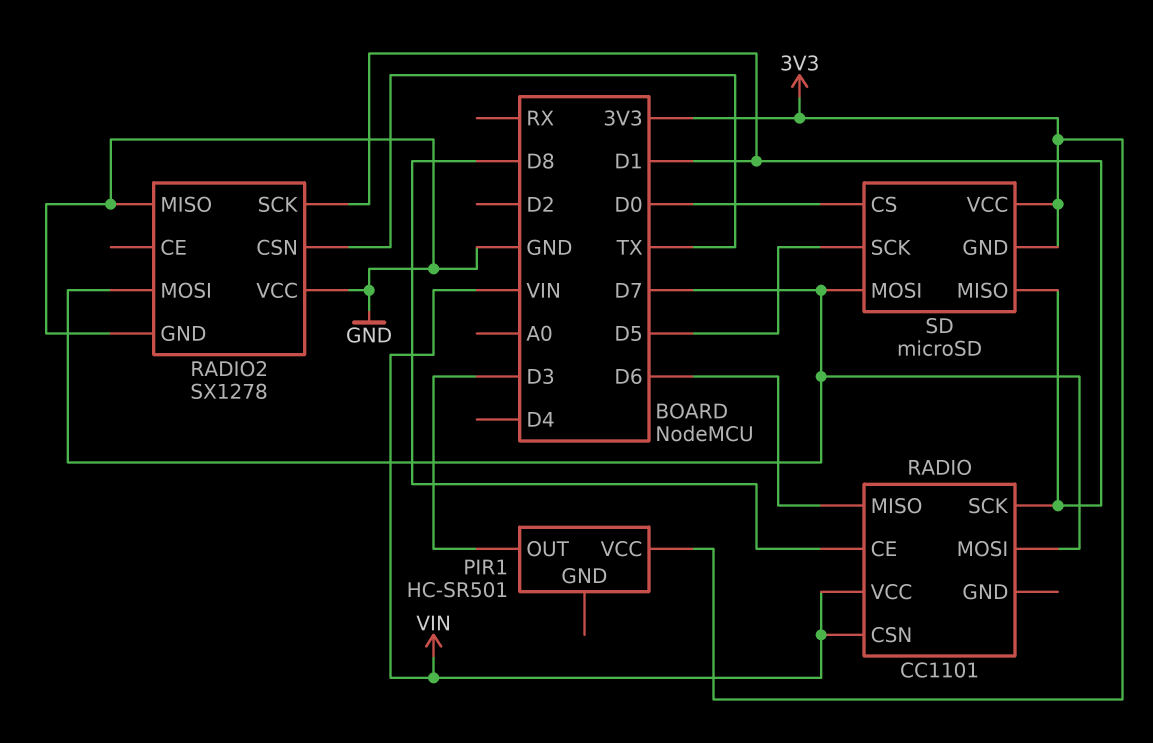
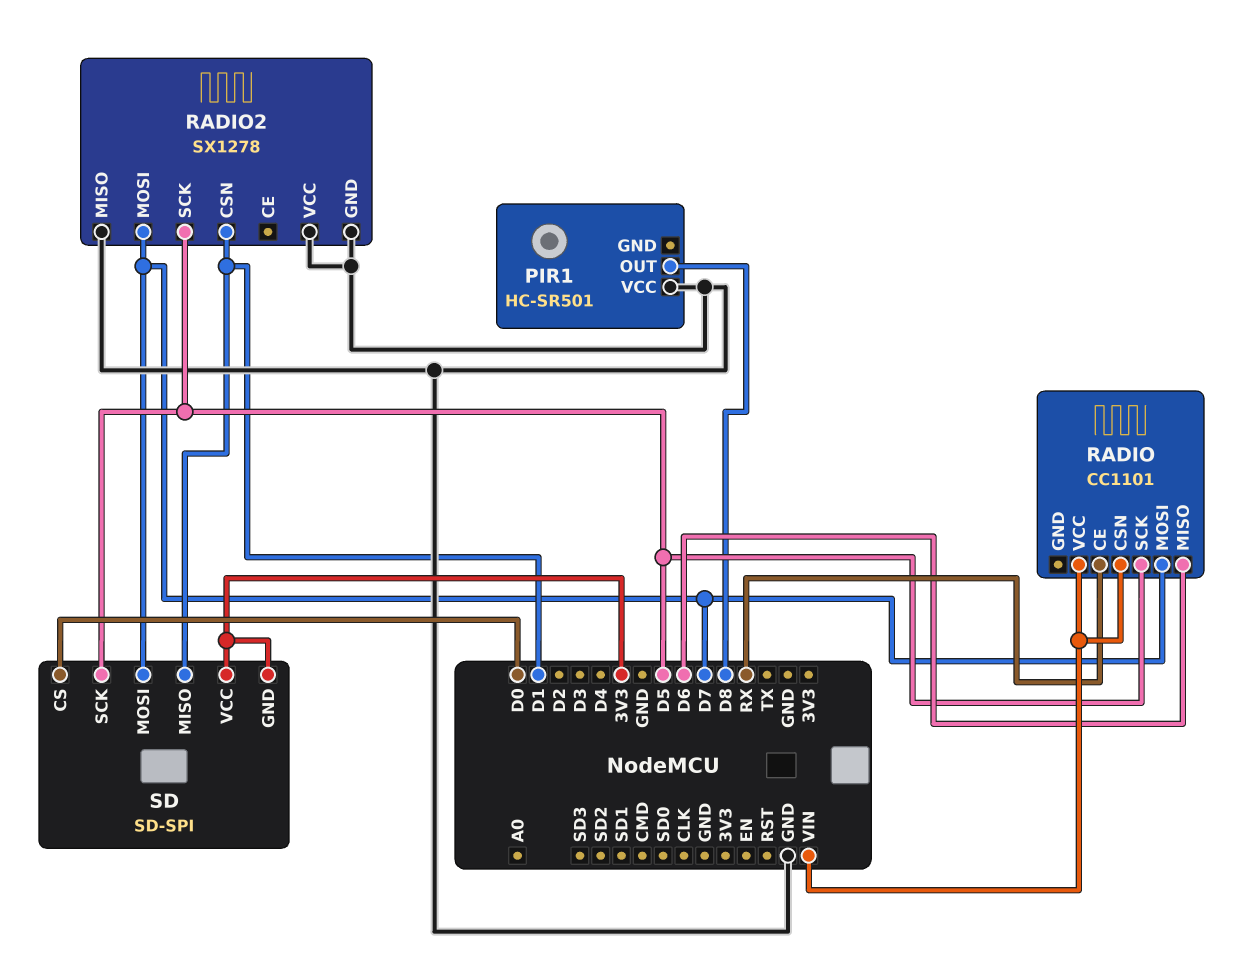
PIR1 pin OUT: D3 -> D8
PIR1 pin VCC: 3V3 -> GND
RADIO pin CE: D8 -> RX
RADIO pin SCK: D1 -> D5
RADIO2 pin CSN: TX -> D1
RADIO2 pin SCK: D1 -> D5
SD: microSD -> SD-SPI

